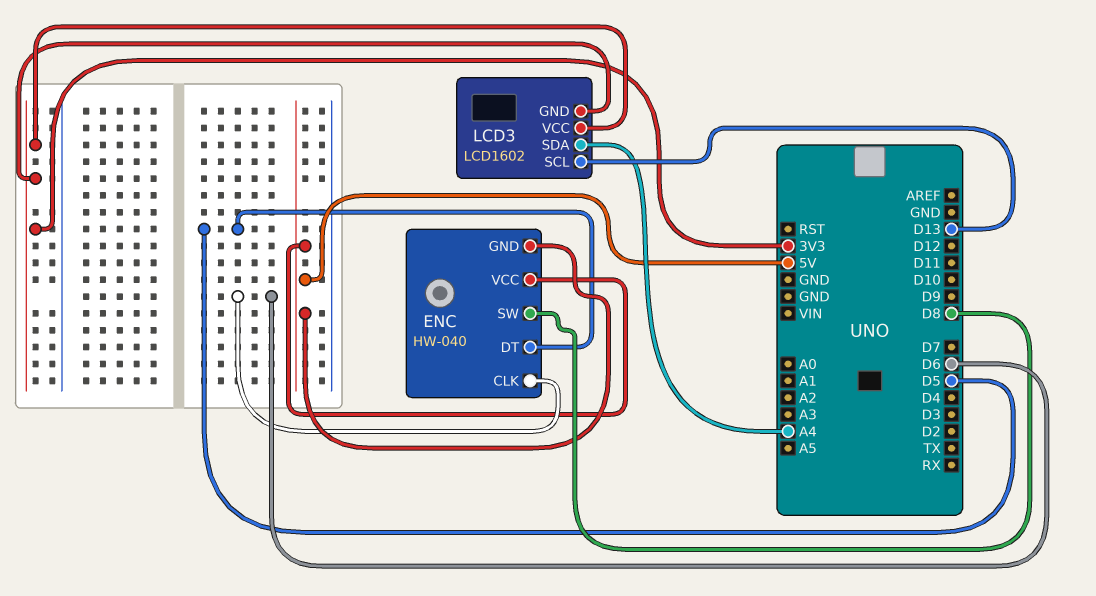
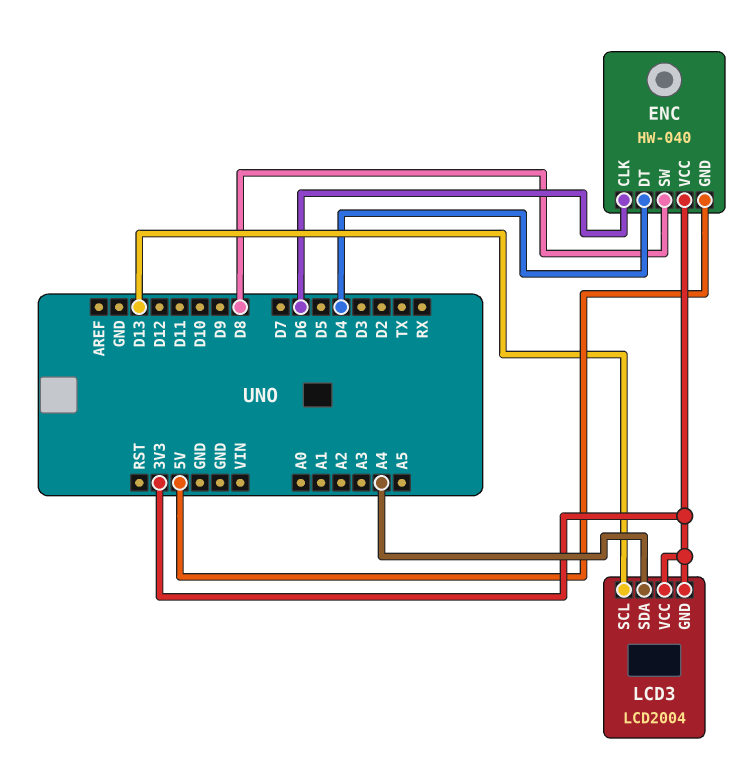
ENC pin DT: D5 -> D4
ENC pin VCC: 5V -> 3V3
LCD3: LCD1602 -> LCD2004

